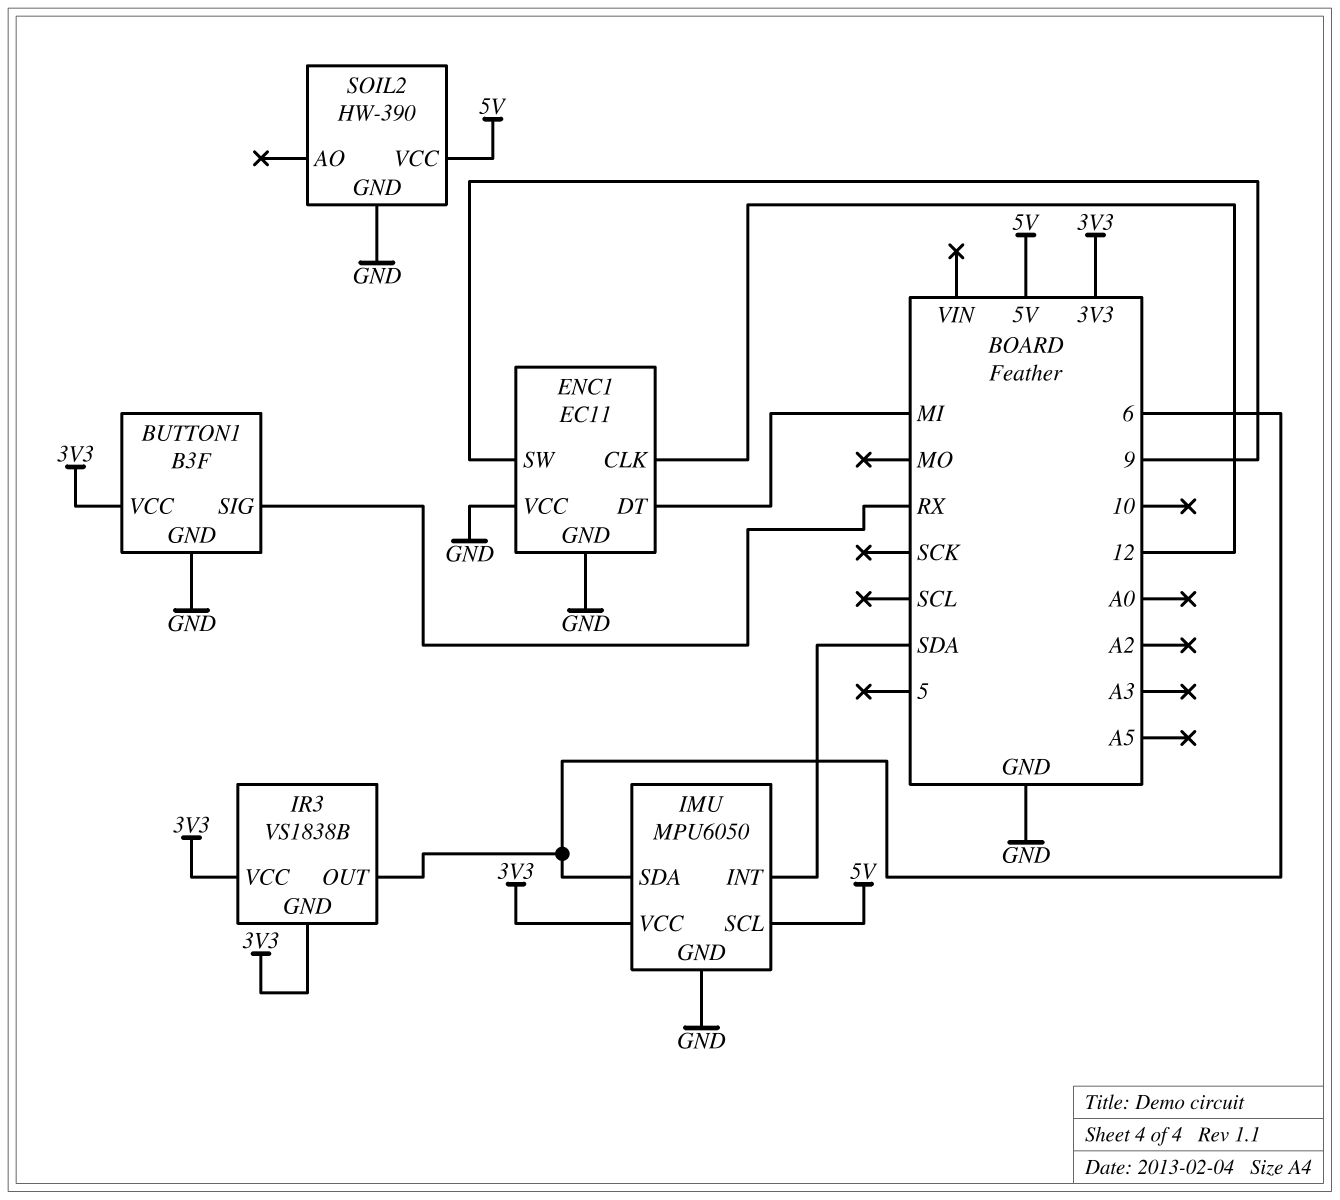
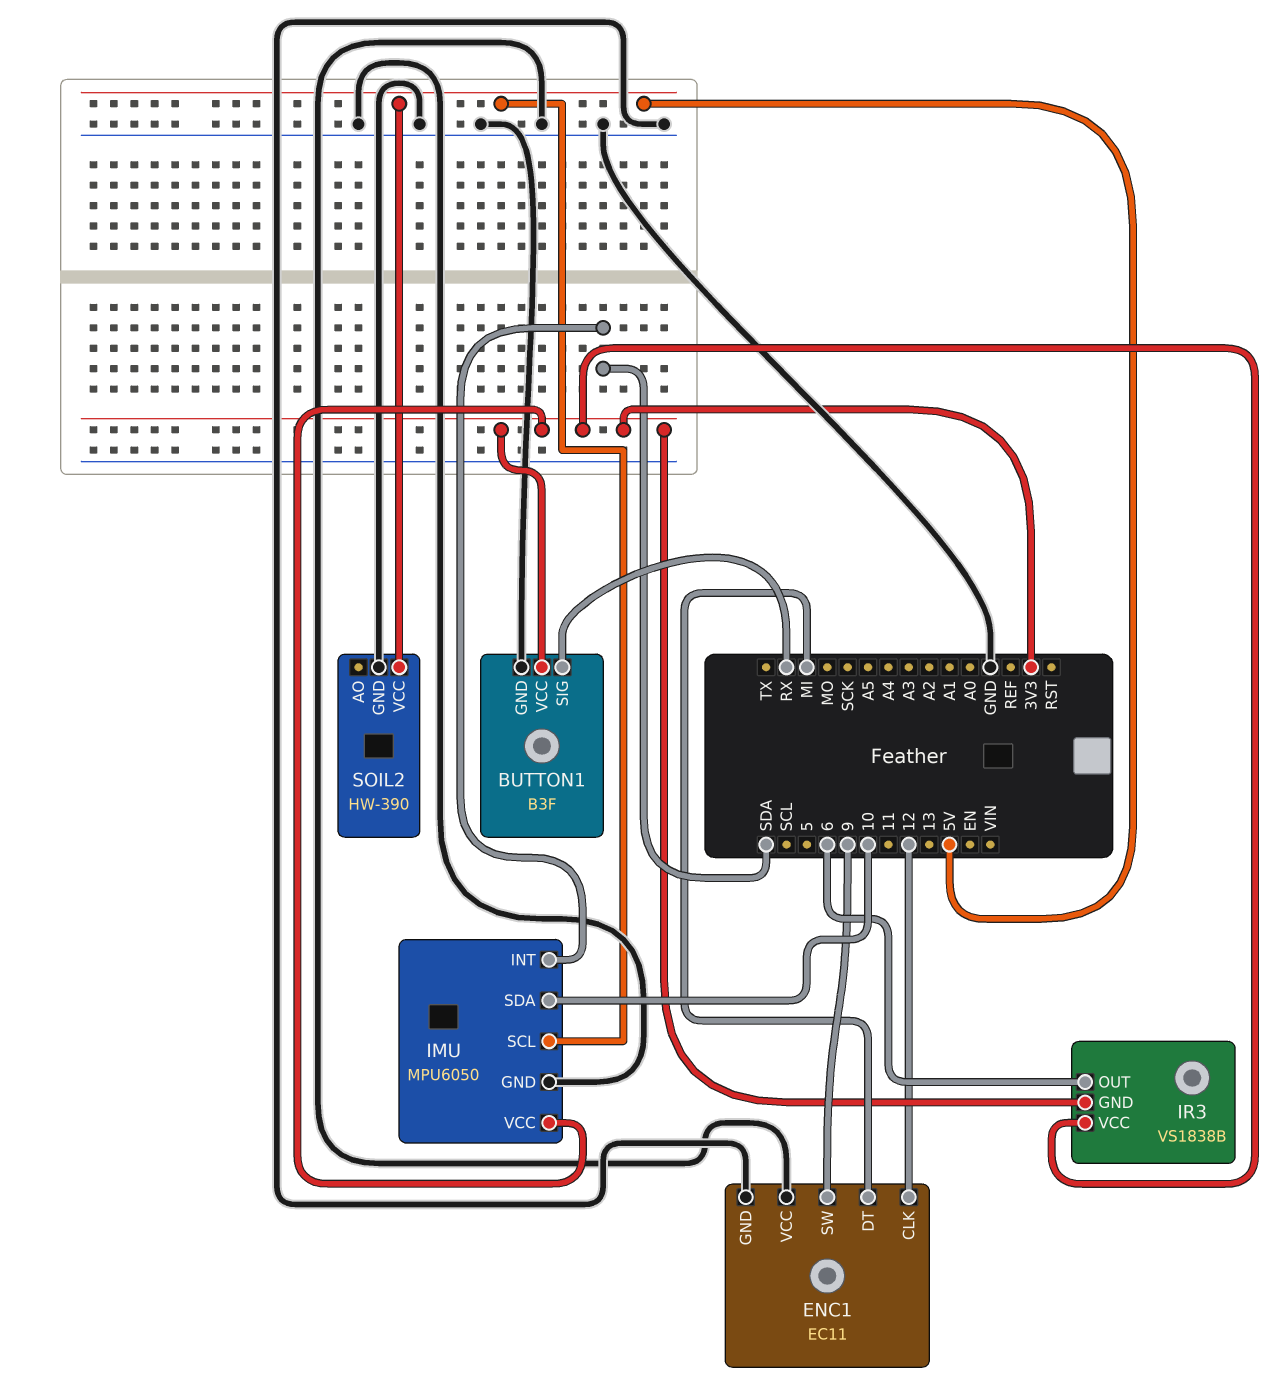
IMU pin SDA: 6 -> 10

